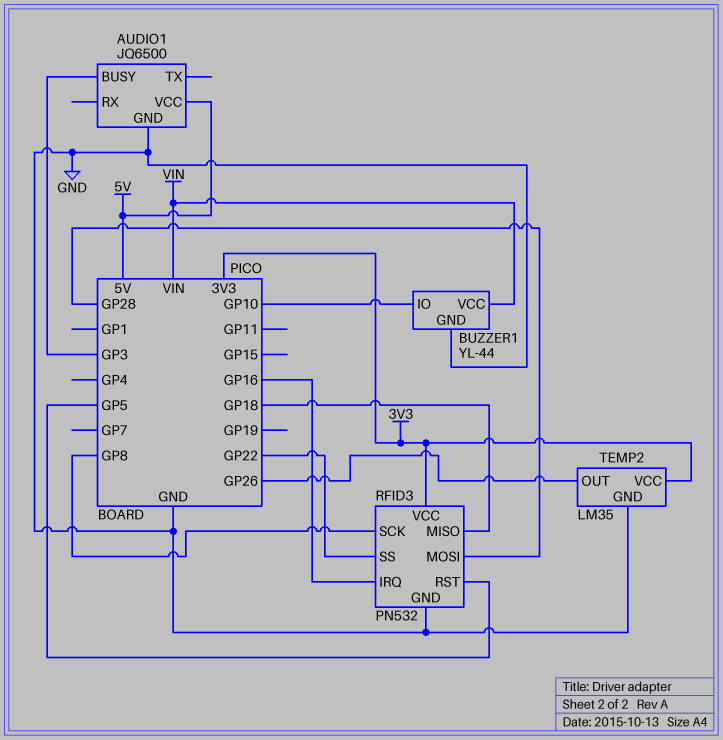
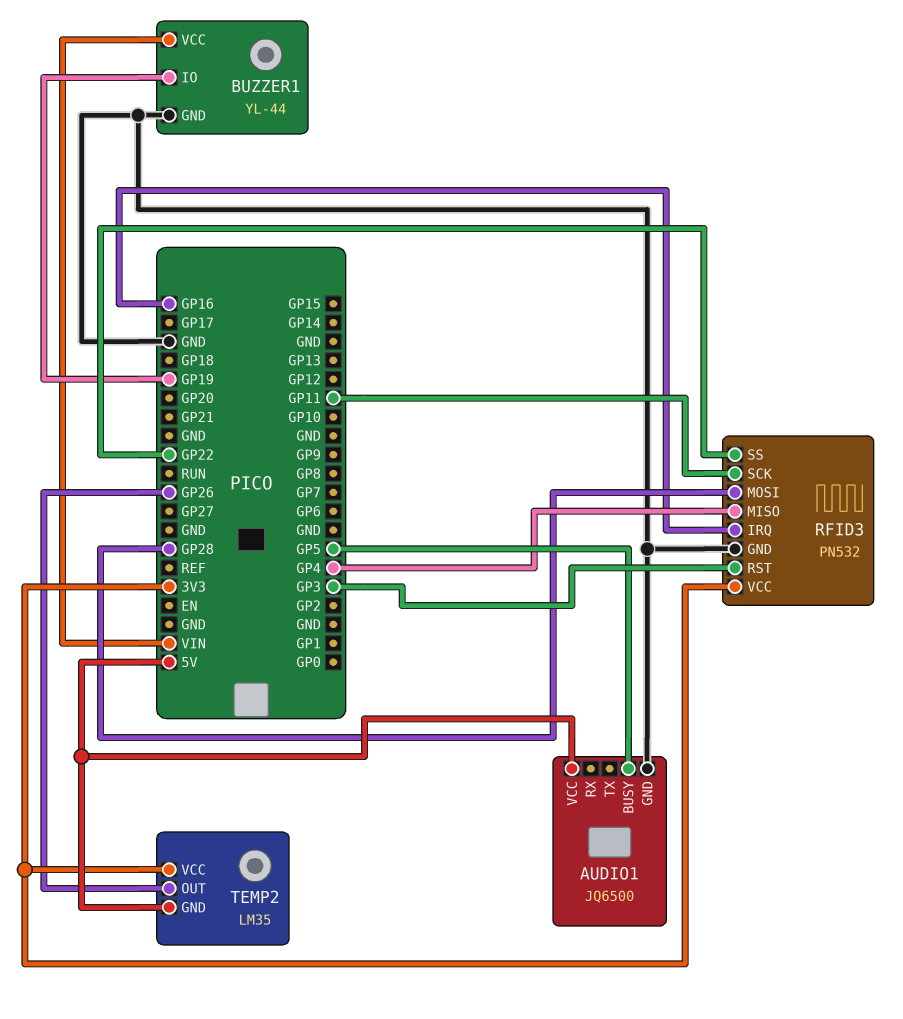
AUDIO1 pin BUSY: GP3 -> GP5
BUZZER1 pin IO: GP10 -> GP19
RFID3 pin MISO: GP18 -> GP4
RFID3 pin RST: GP5 -> GP3
RFID3 pin SCK: GP8 -> GP11
TEMP2 pin GND: GND -> 5V

